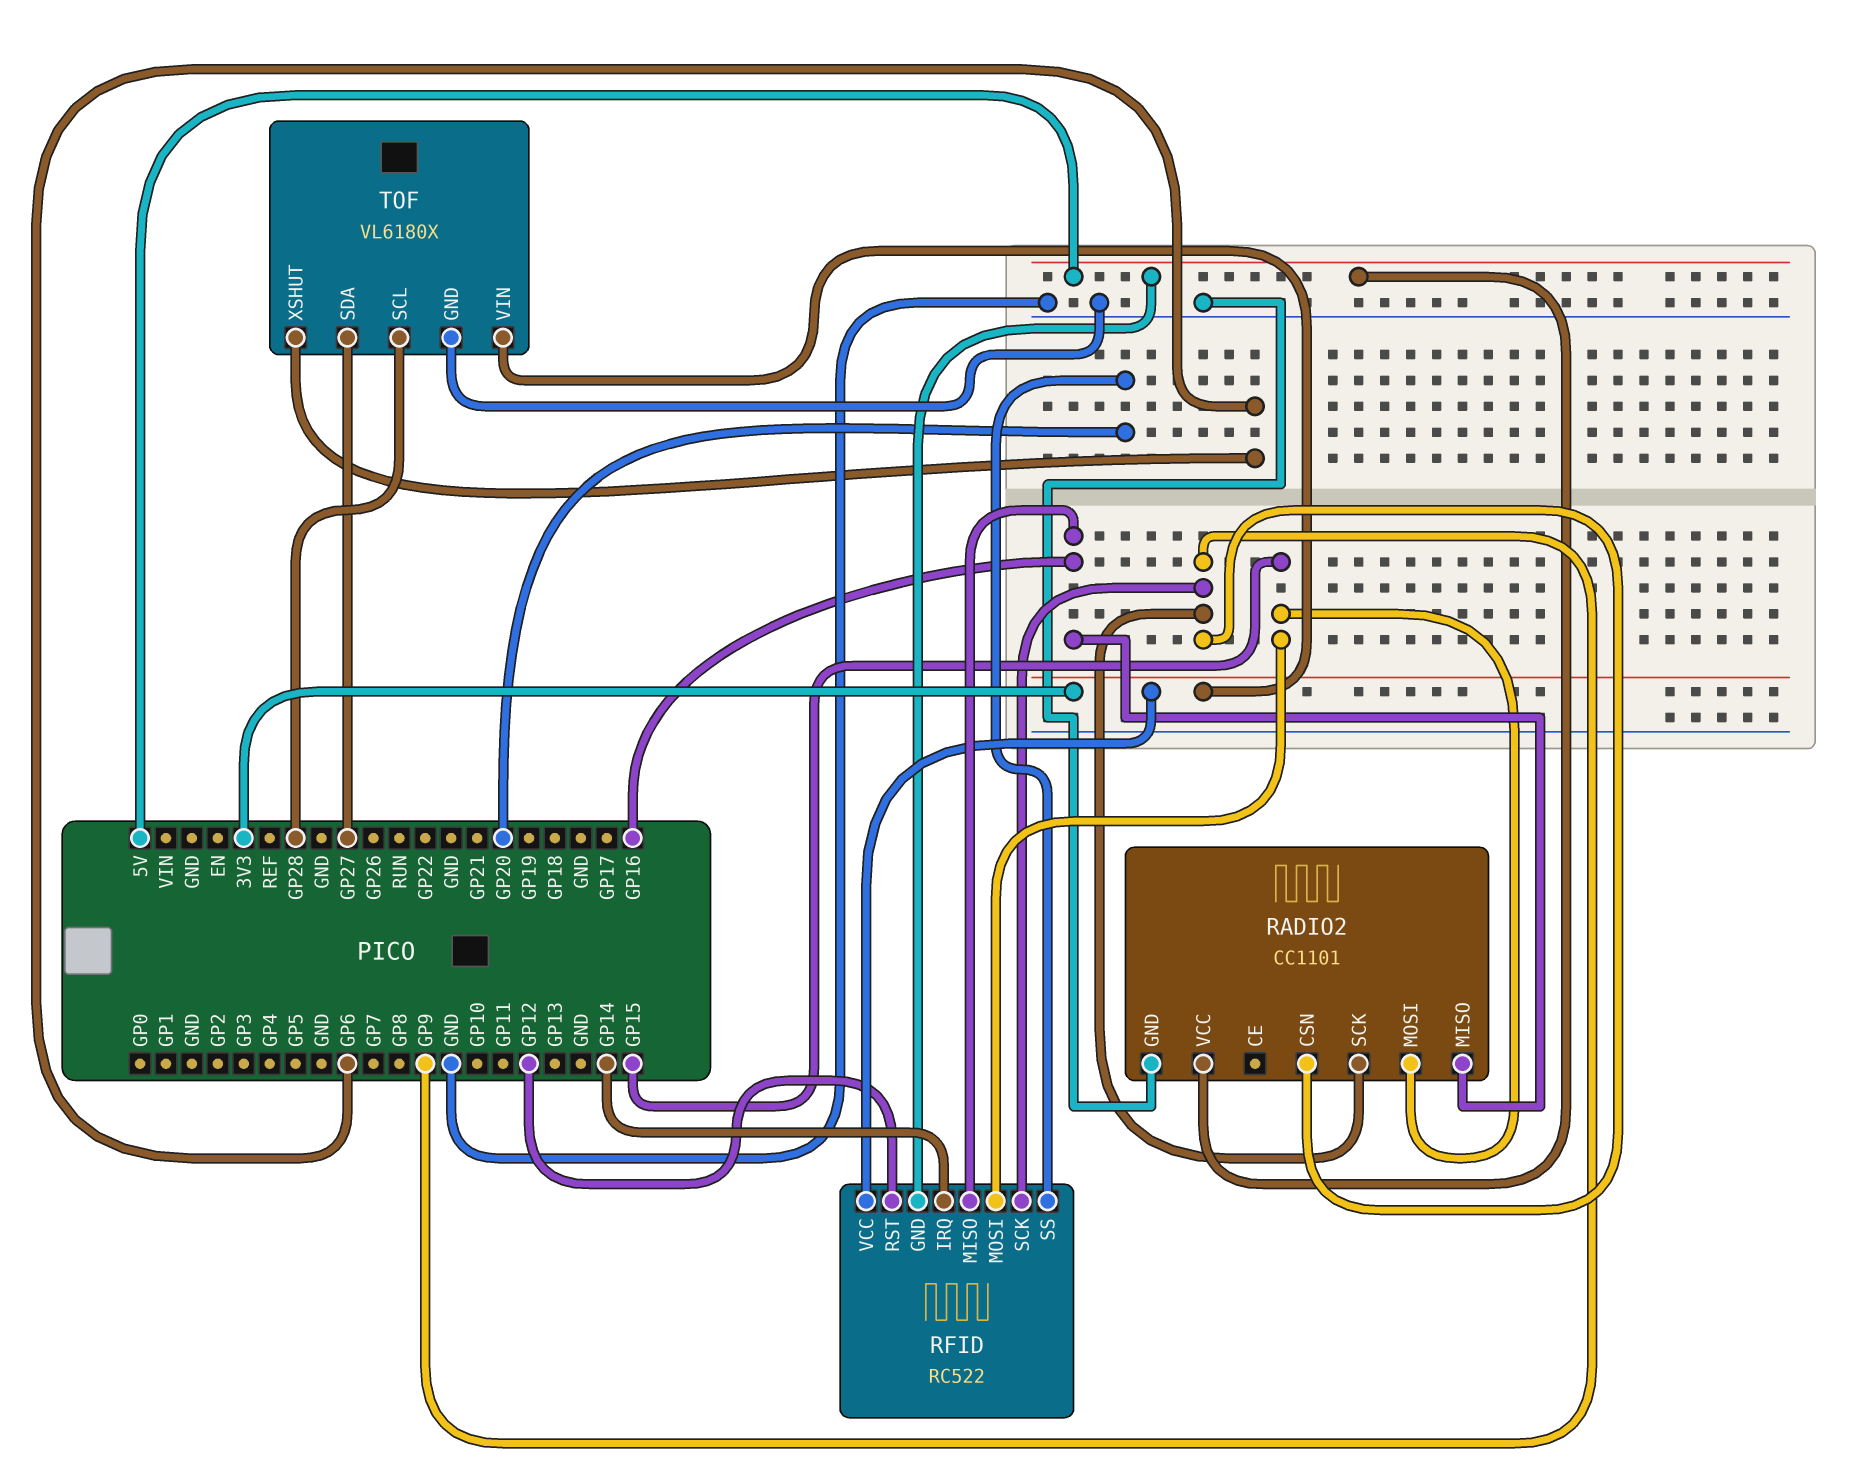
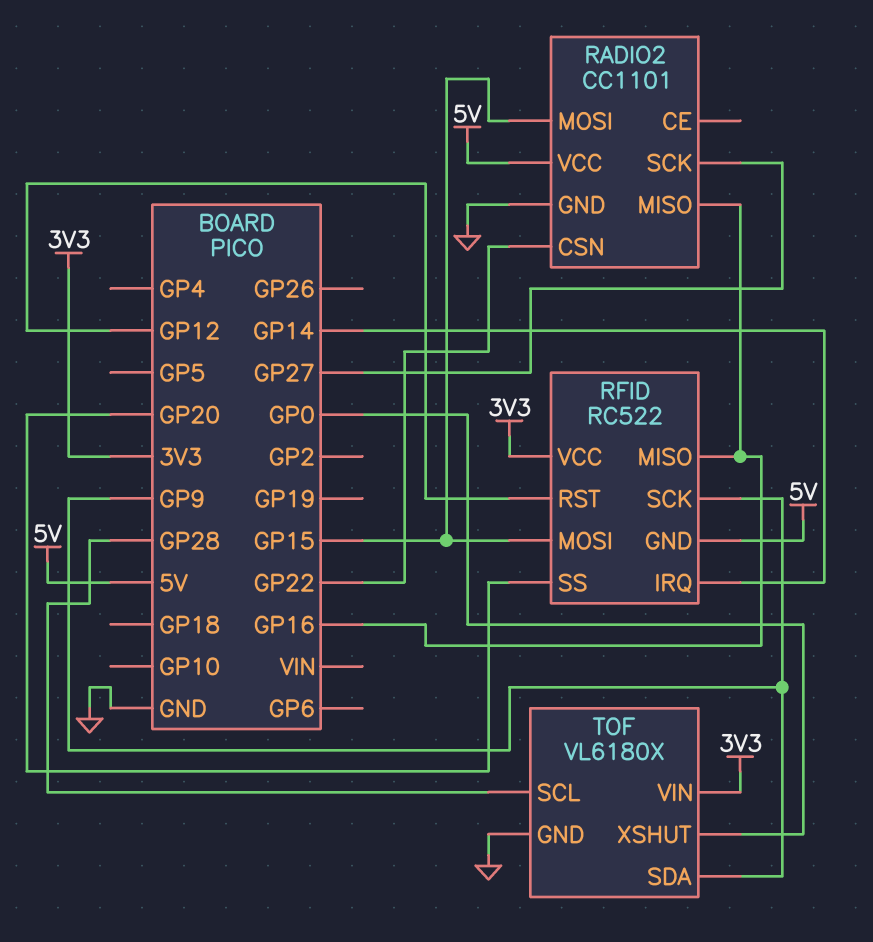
RADIO2 pin CSN: GP9 -> GP22
RADIO2 pin SCK: GP9 -> GP27
TOF pin SDA: GP27 -> GP9
TOF pin XSHUT: GP6 -> GP0

